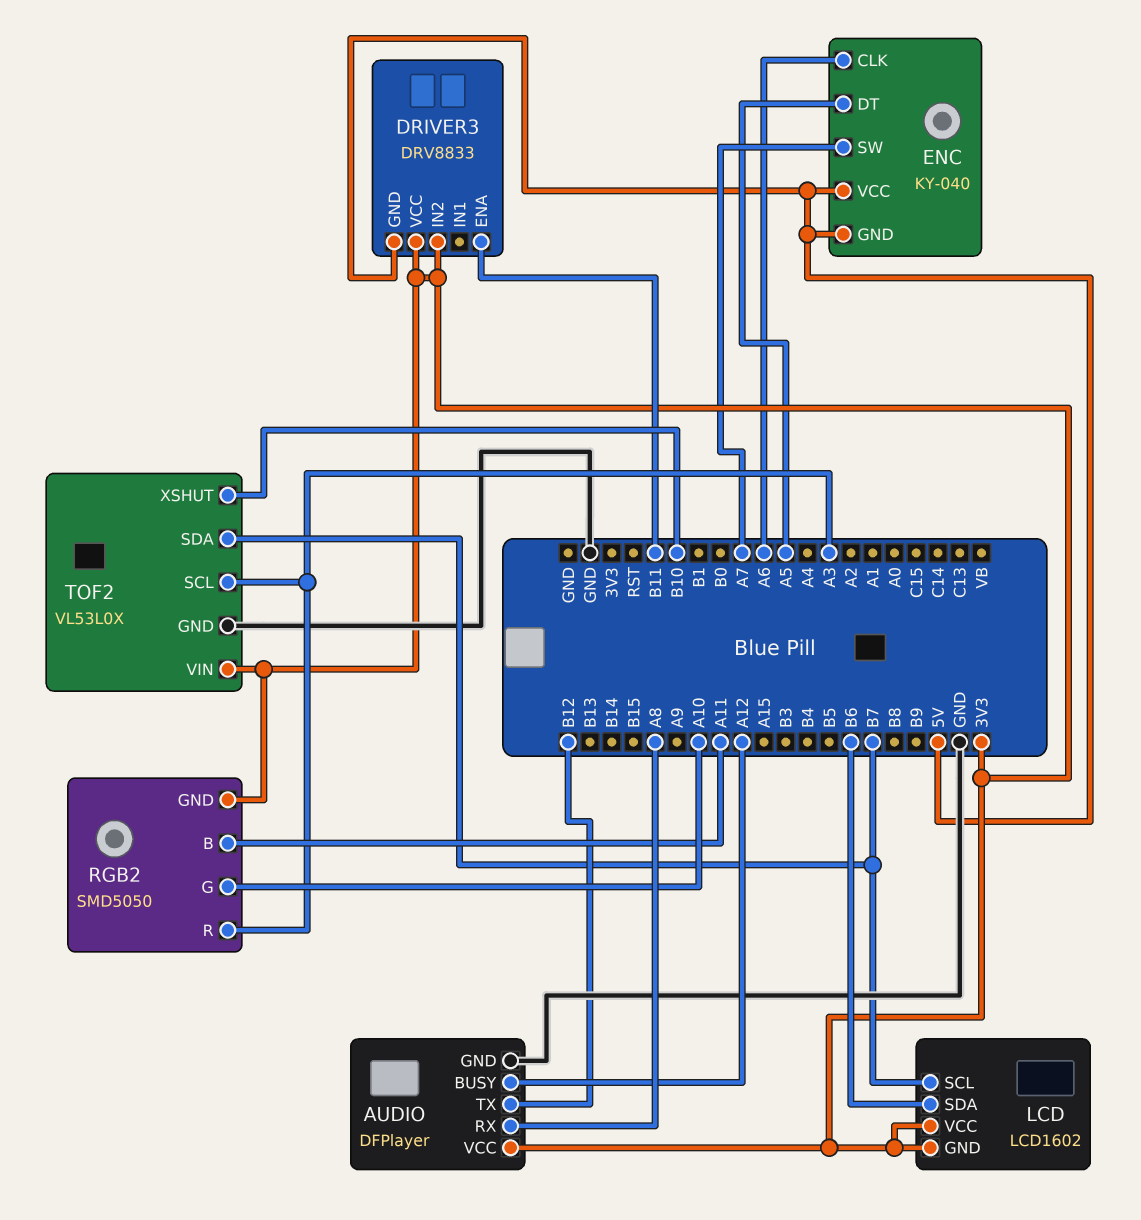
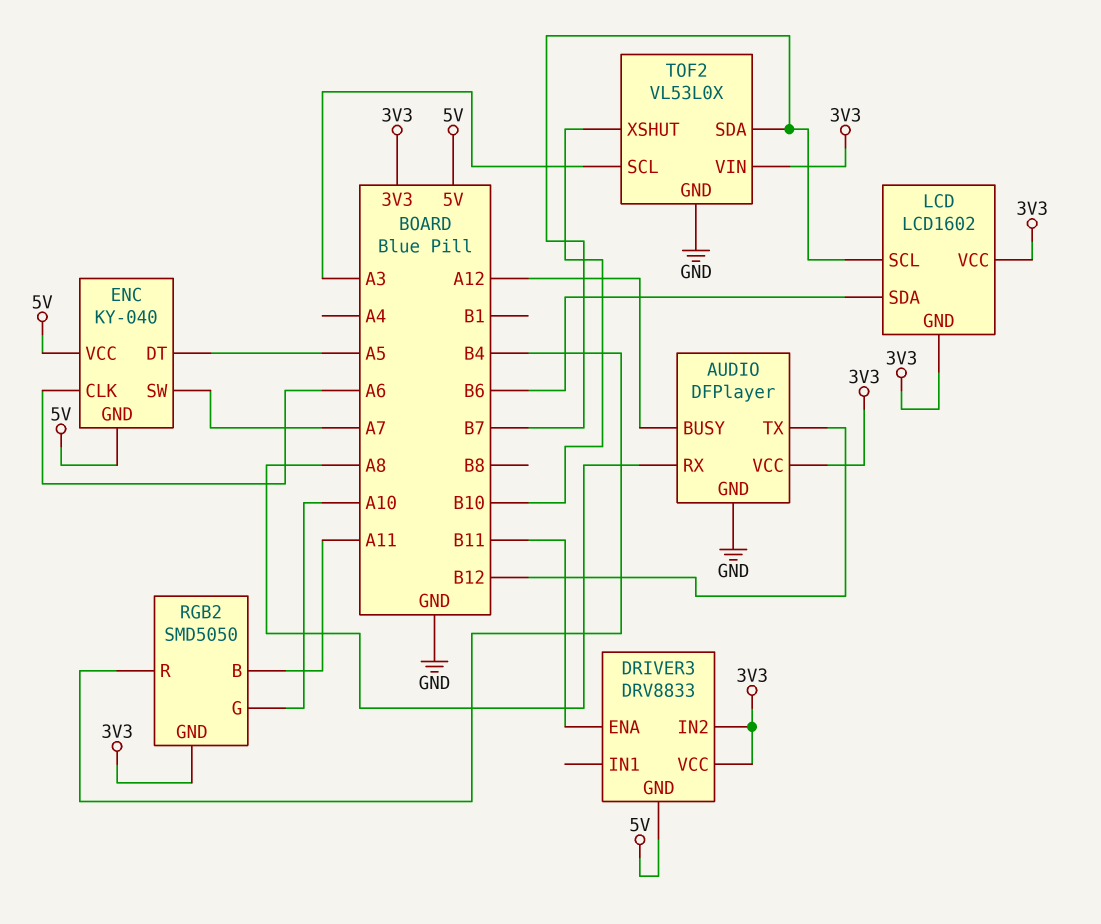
RGB2 pin R: A3 -> B4

